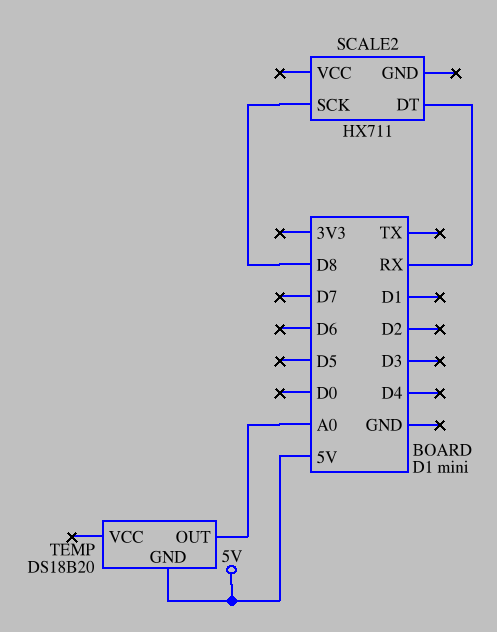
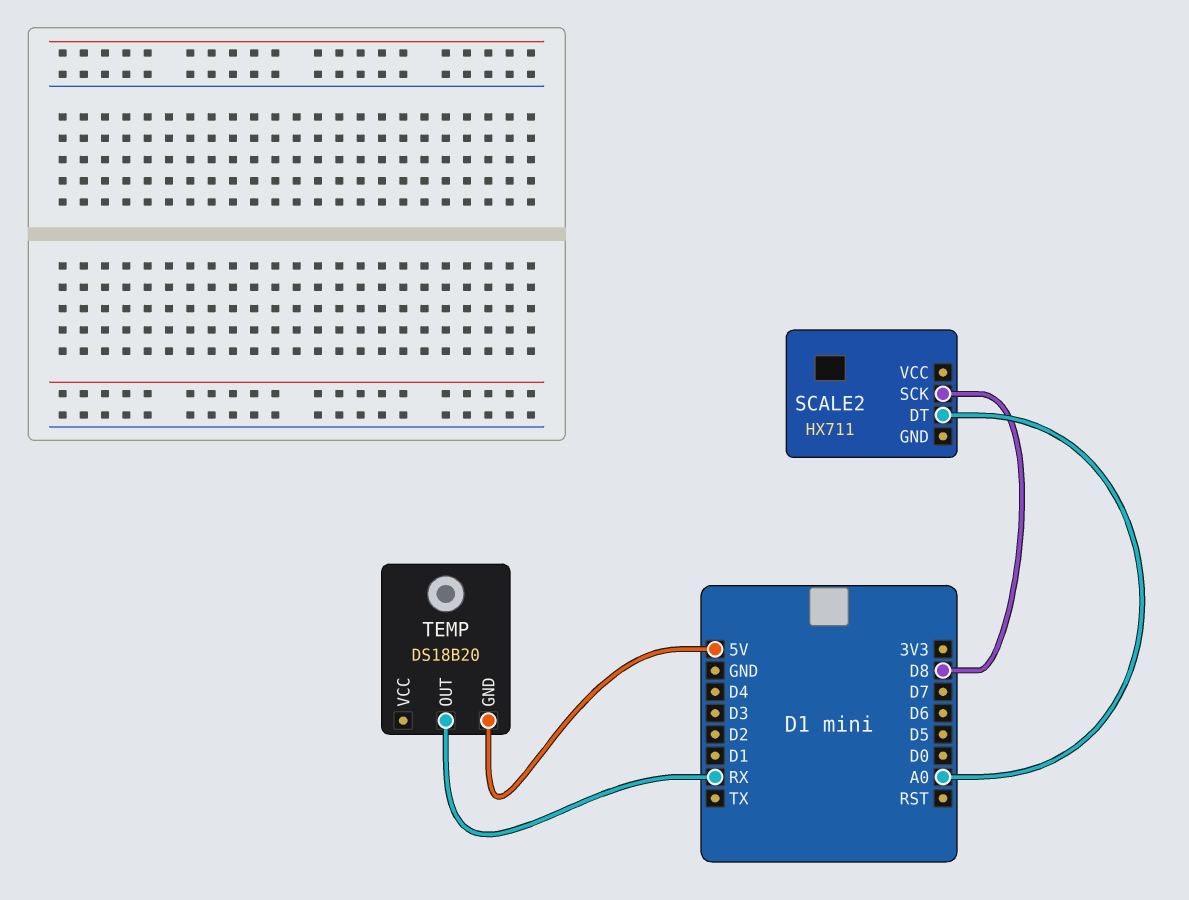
SCALE2 pin DT: RX -> A0
TEMP pin OUT: A0 -> RX

